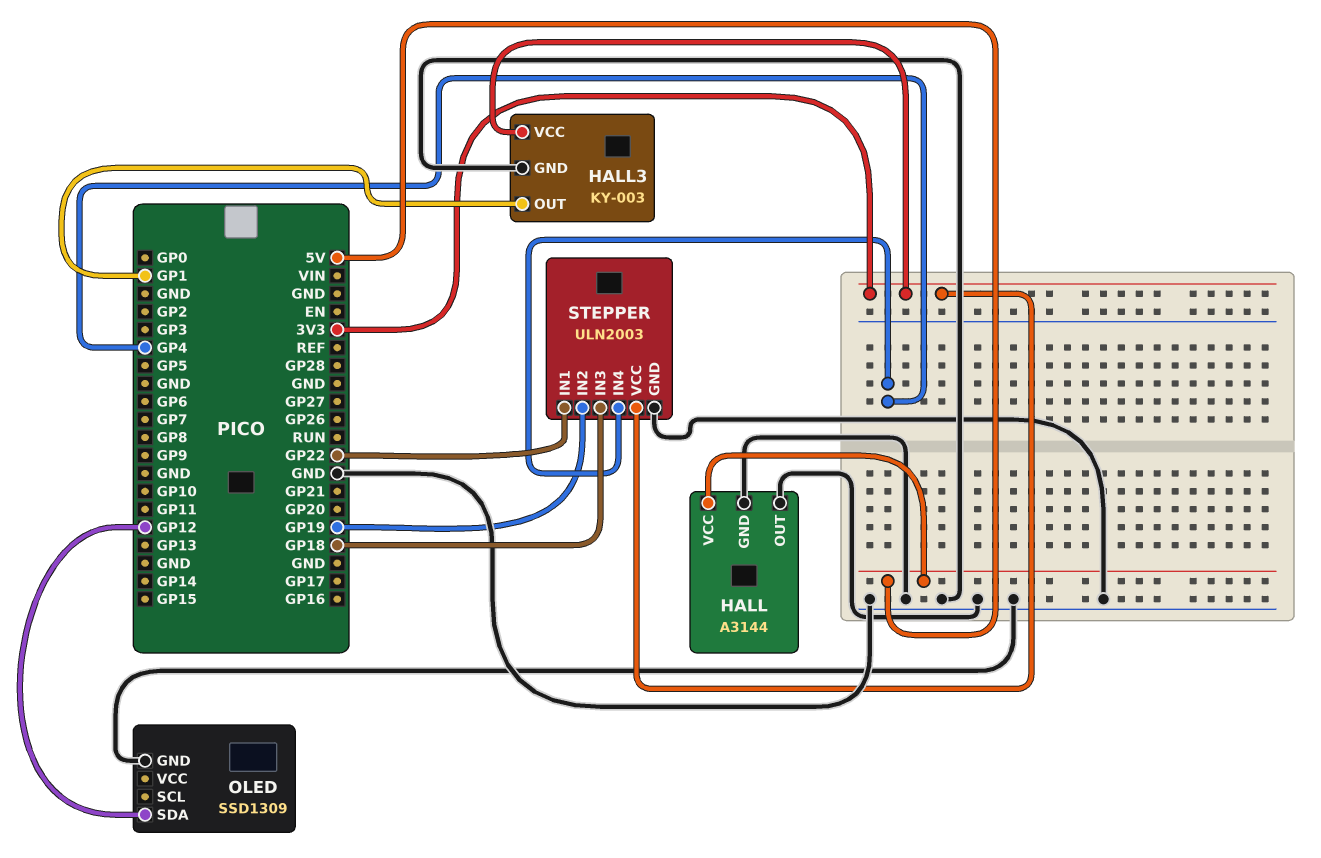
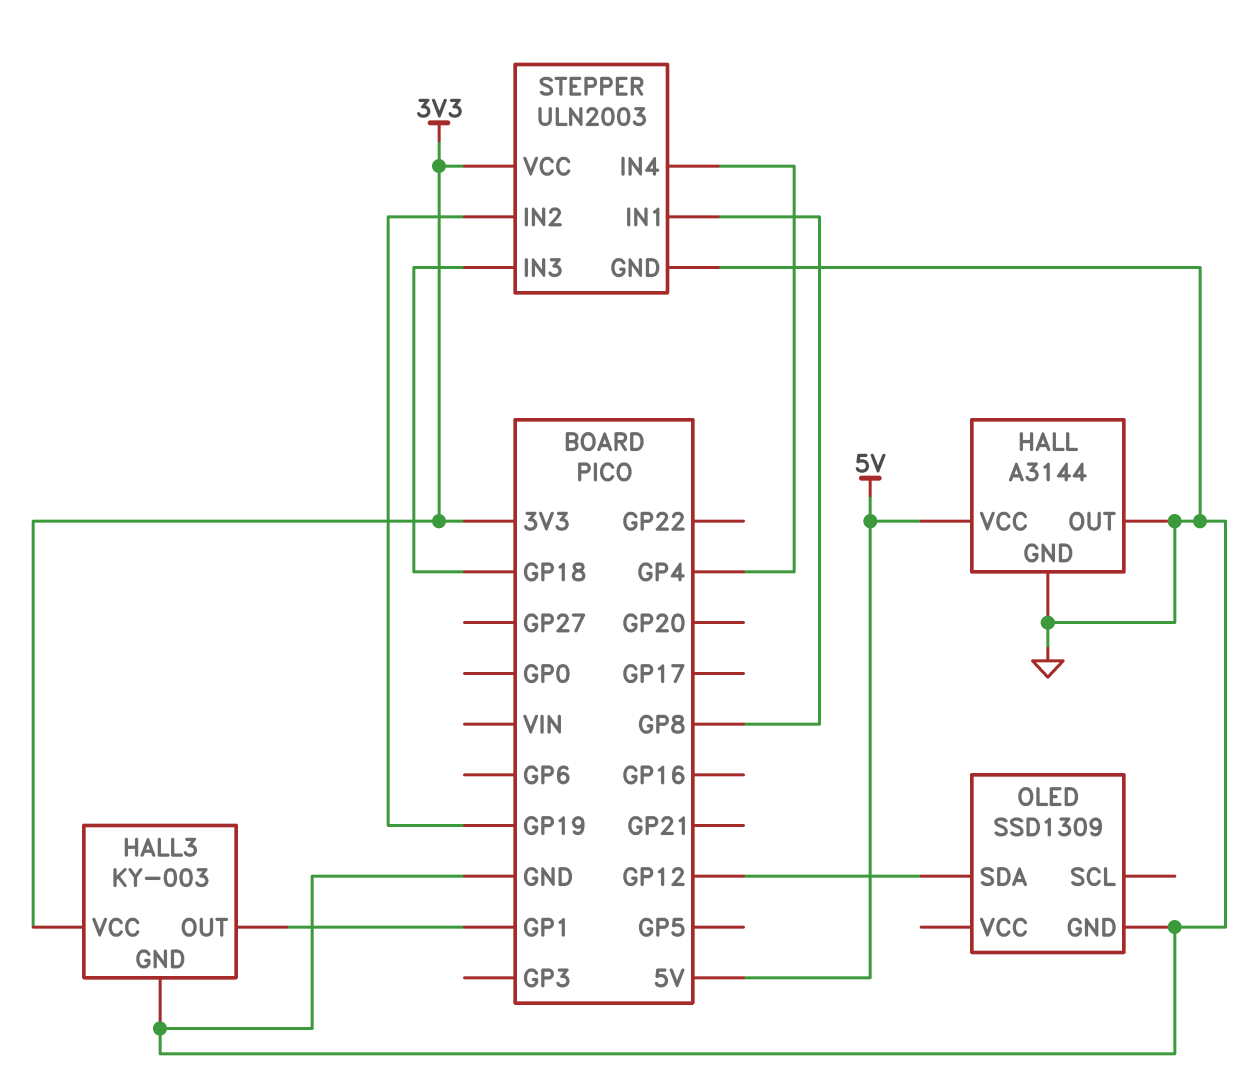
STEPPER pin IN1: GP22 -> GP8

